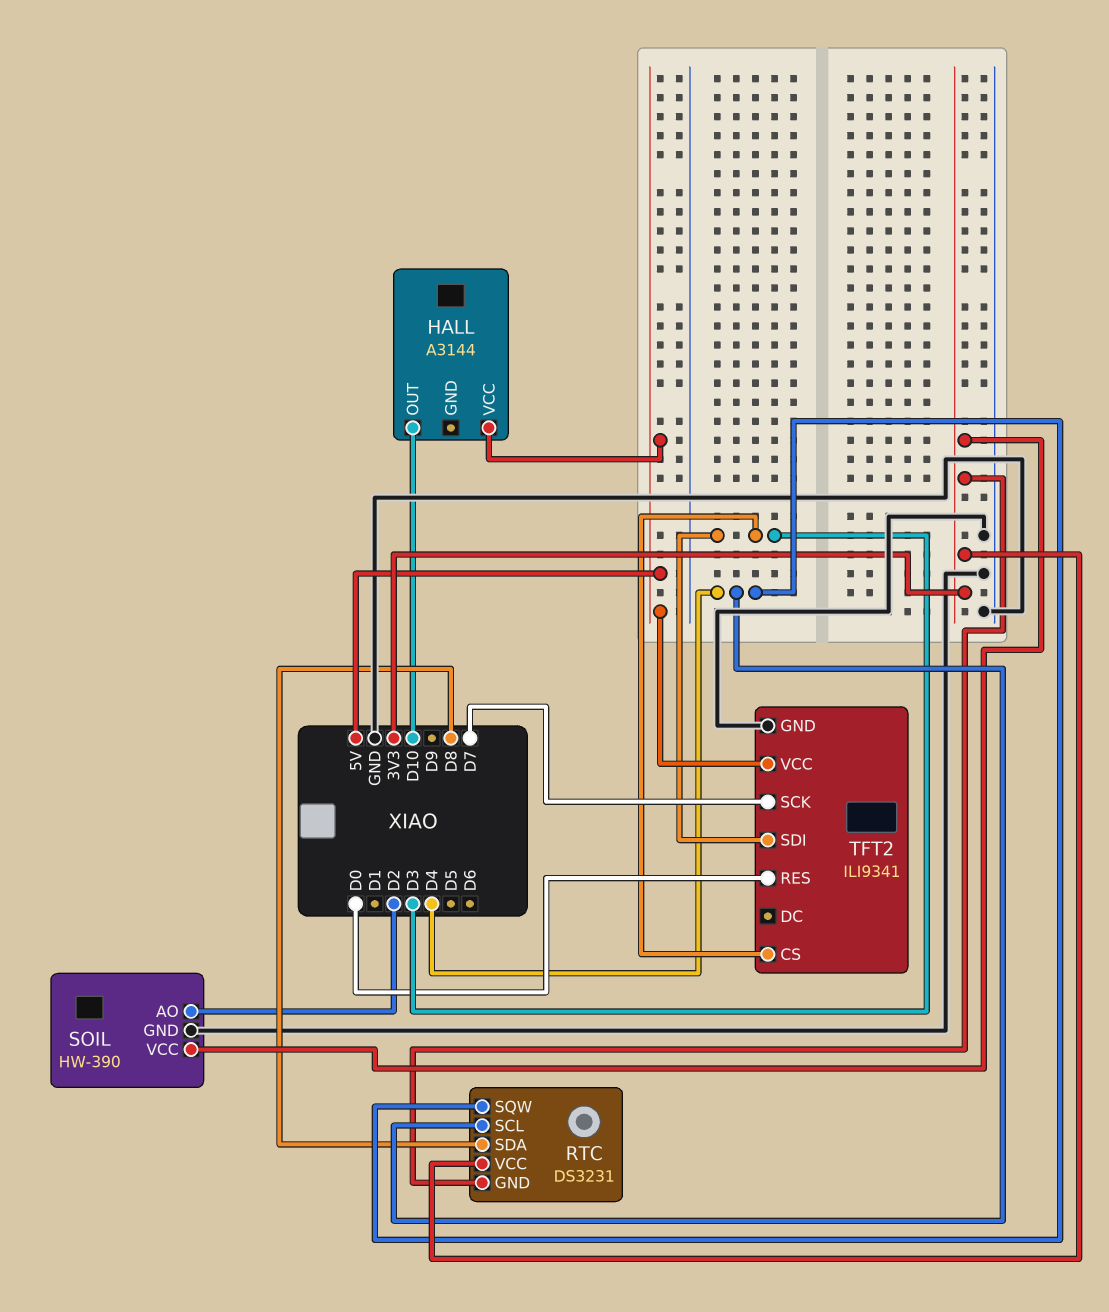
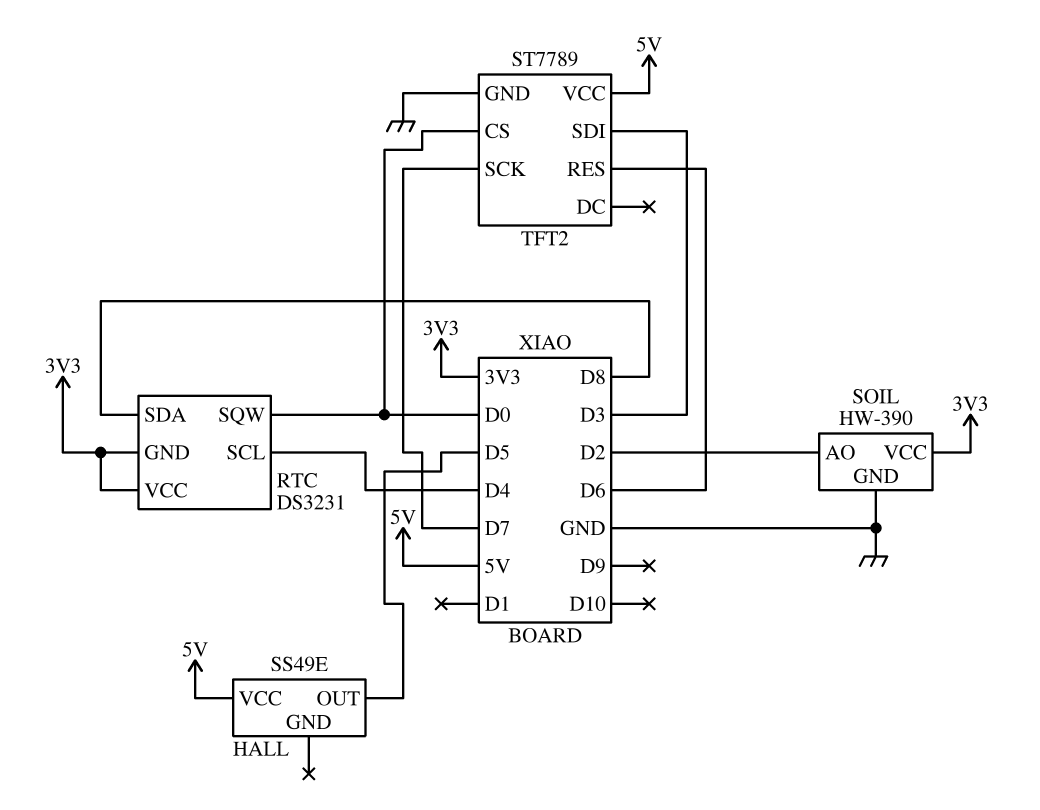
HALL: A3144 -> SS49E
HALL pin OUT: D10 -> D5
RTC pin SQW: D4 -> D0
TFT2: ILI9341 -> ST7789
TFT2 pin CS: D3 -> D0
TFT2 pin RES: D0 -> D6

